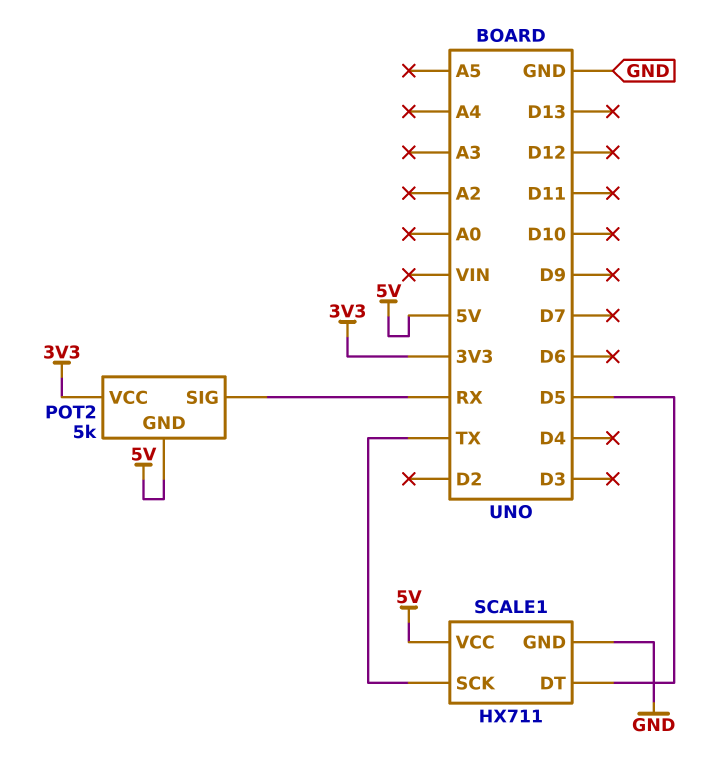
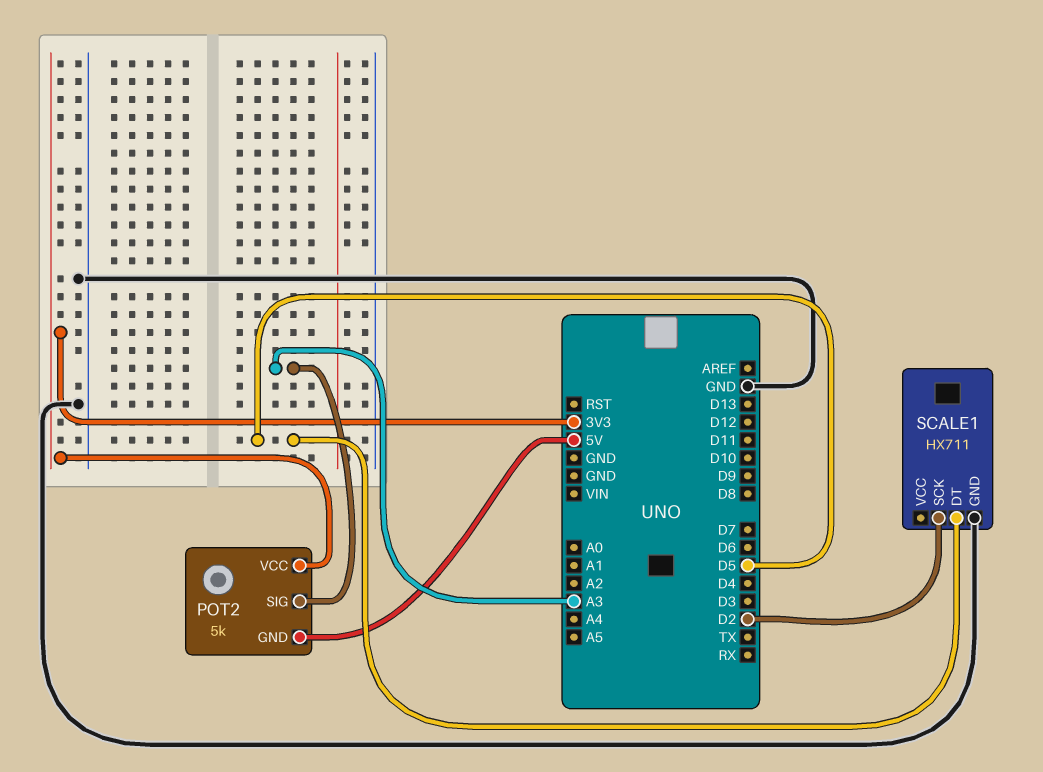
POT2 pin SIG: RX -> A3
SCALE1 pin SCK: TX -> D2
SCALE1 pin VCC: 5V -> none

